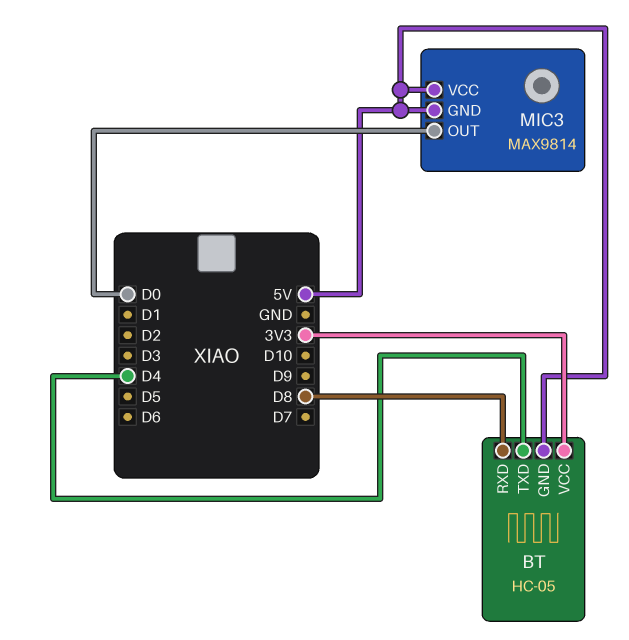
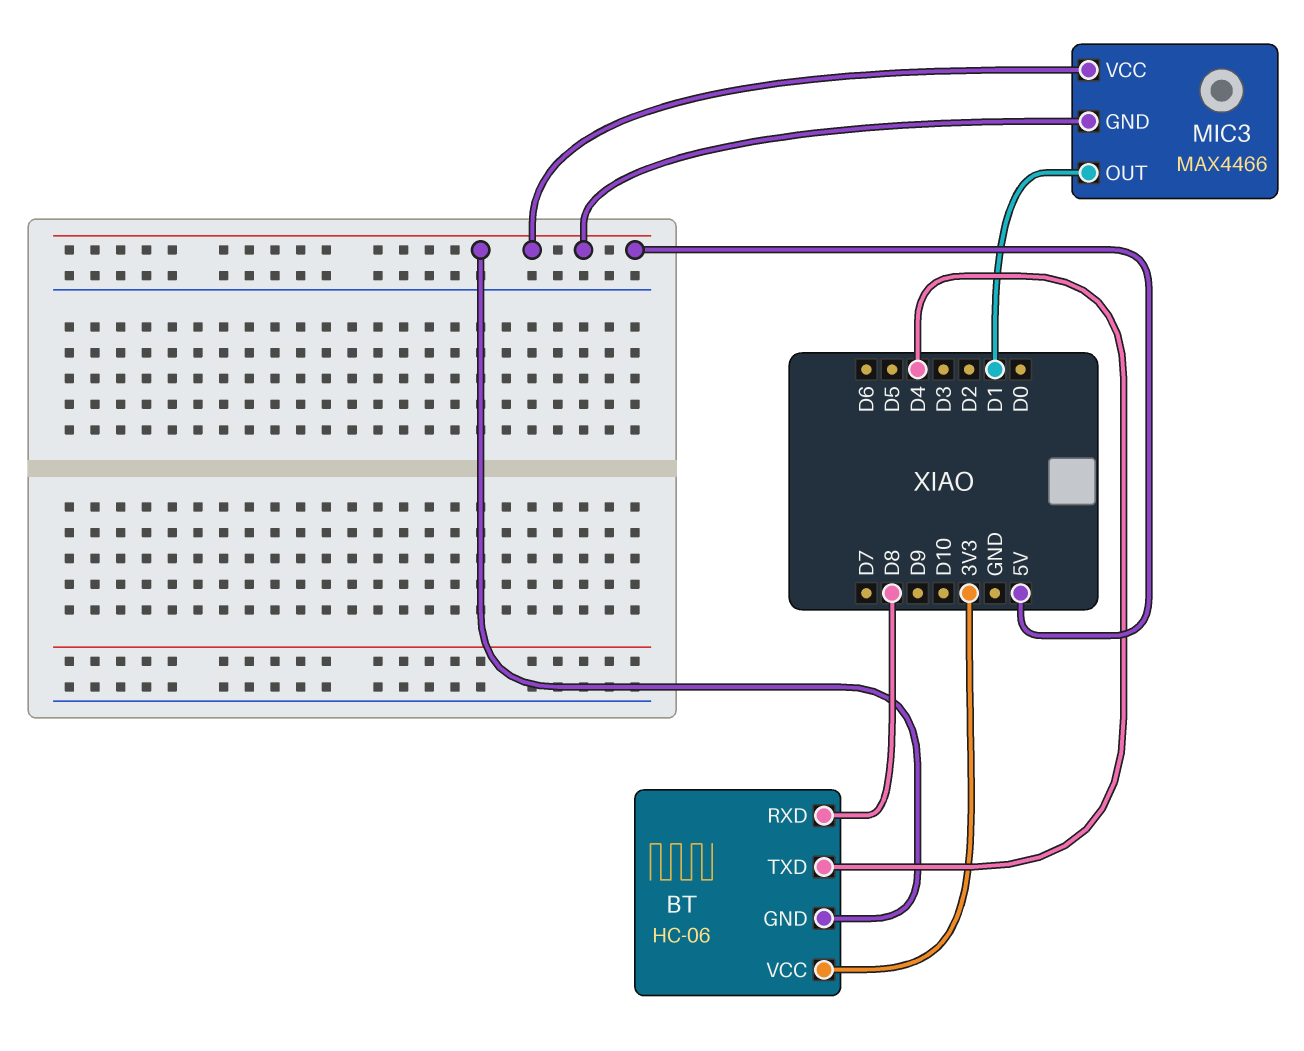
BT: HC-05 -> HC-06
MIC3: MAX9814 -> MAX4466
MIC3 pin OUT: D0 -> D1

